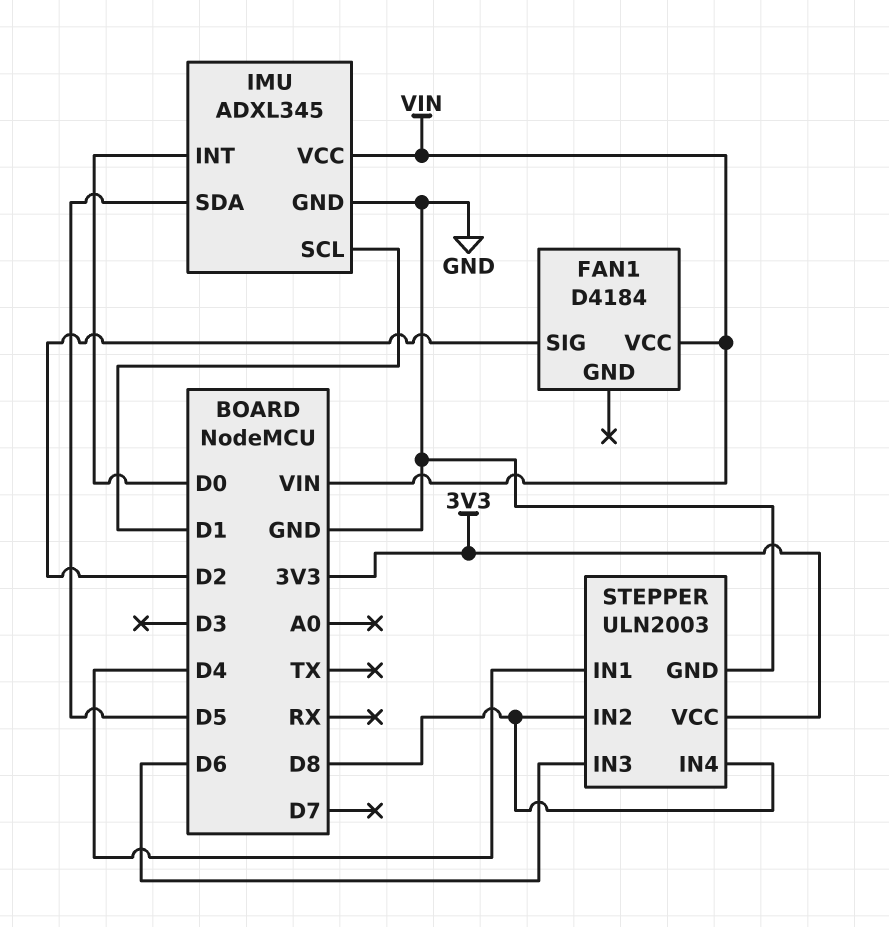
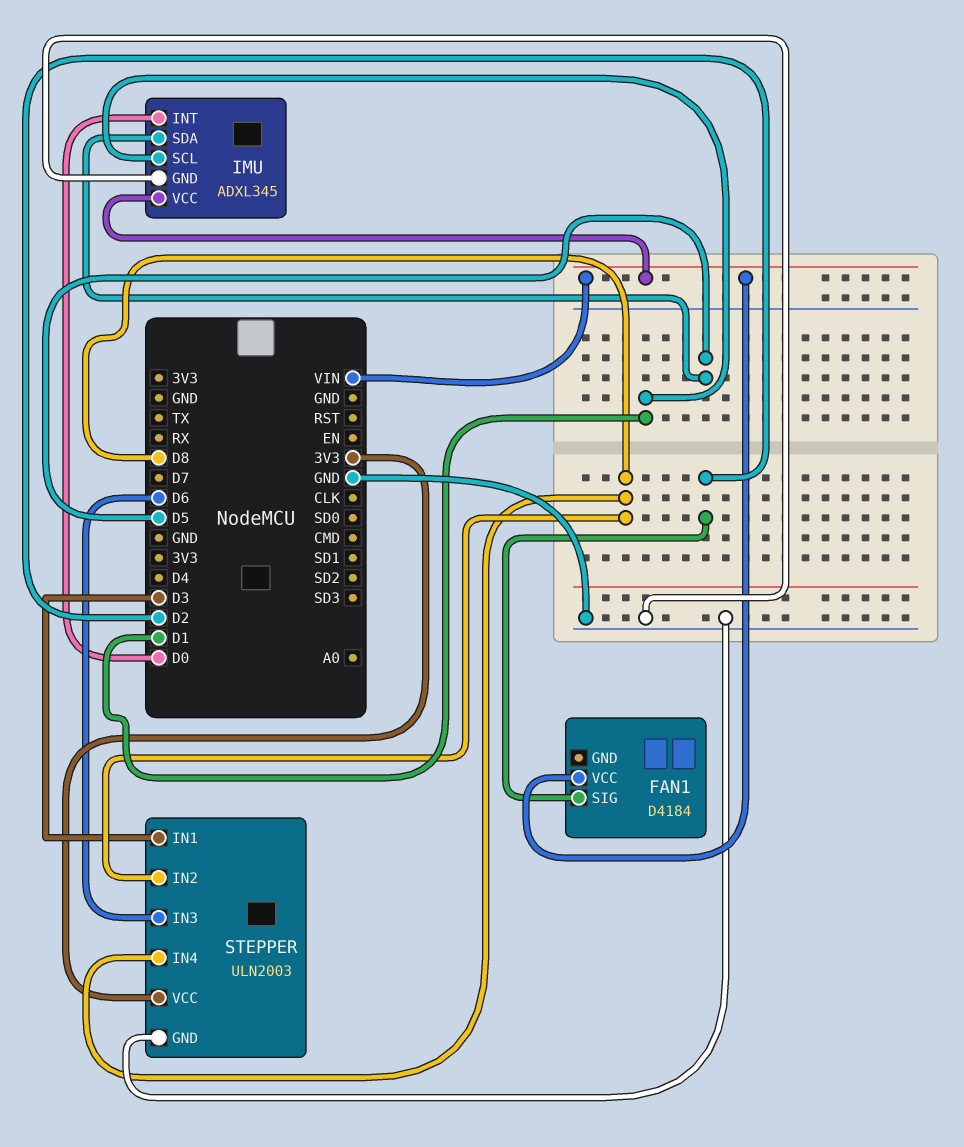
STEPPER pin IN1: D4 -> D3

